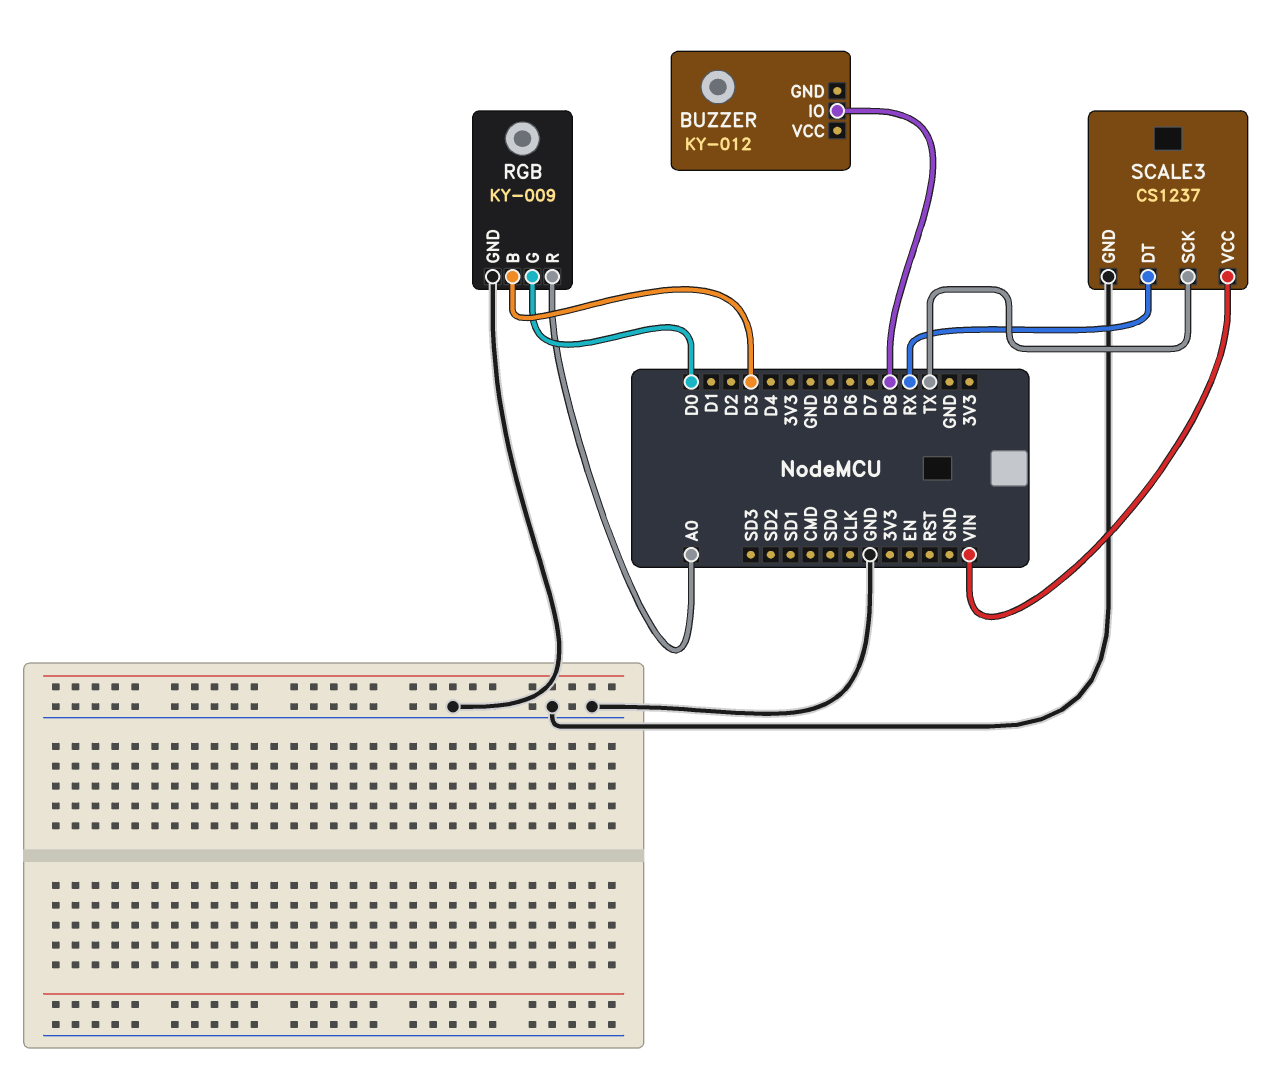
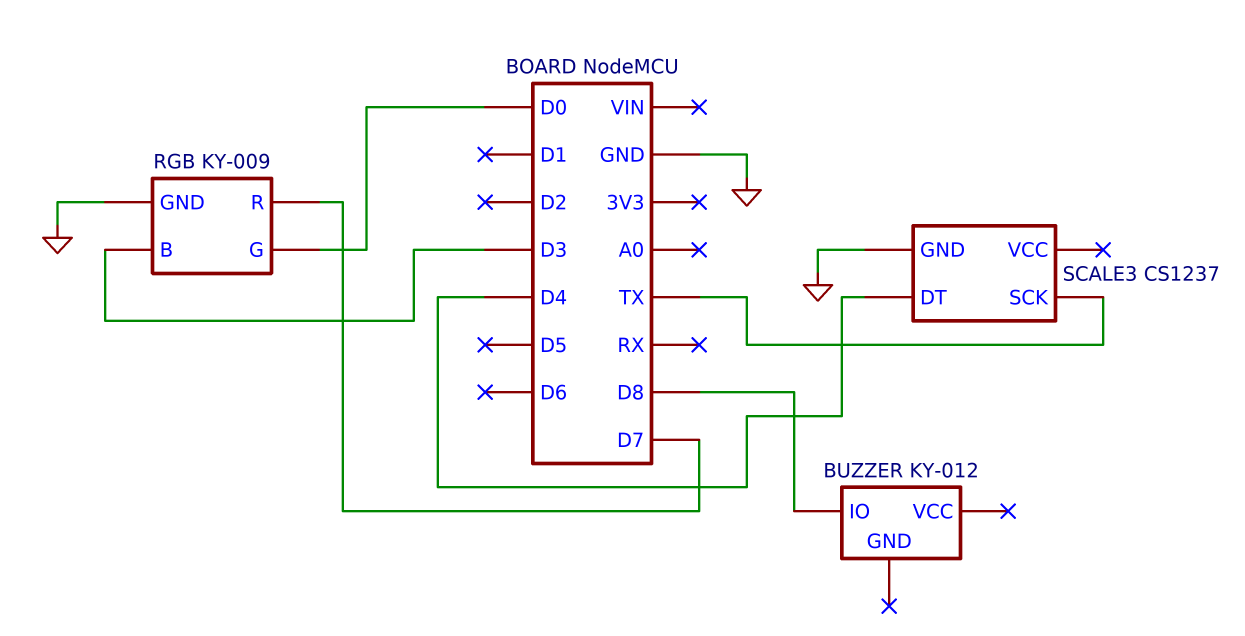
RGB pin R: A0 -> D7
SCALE3 pin DT: RX -> D4
SCALE3 pin VCC: VIN -> none

